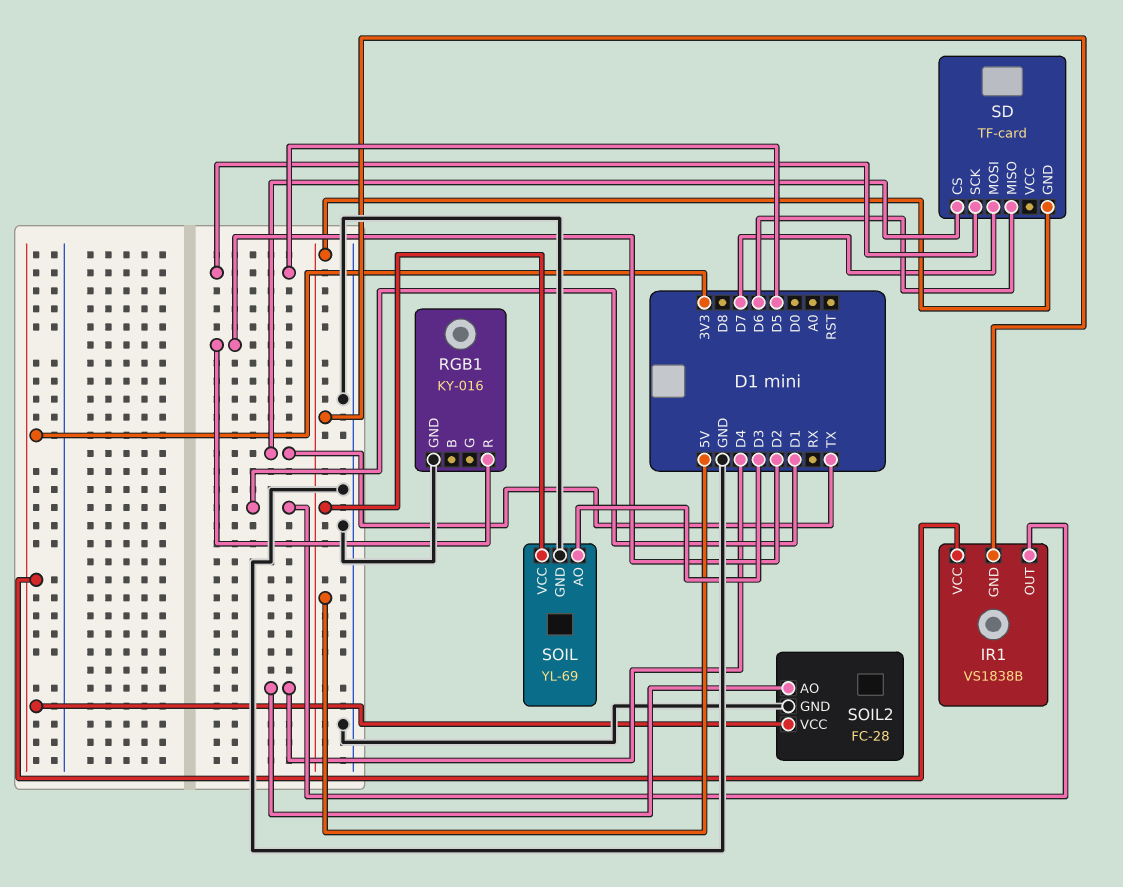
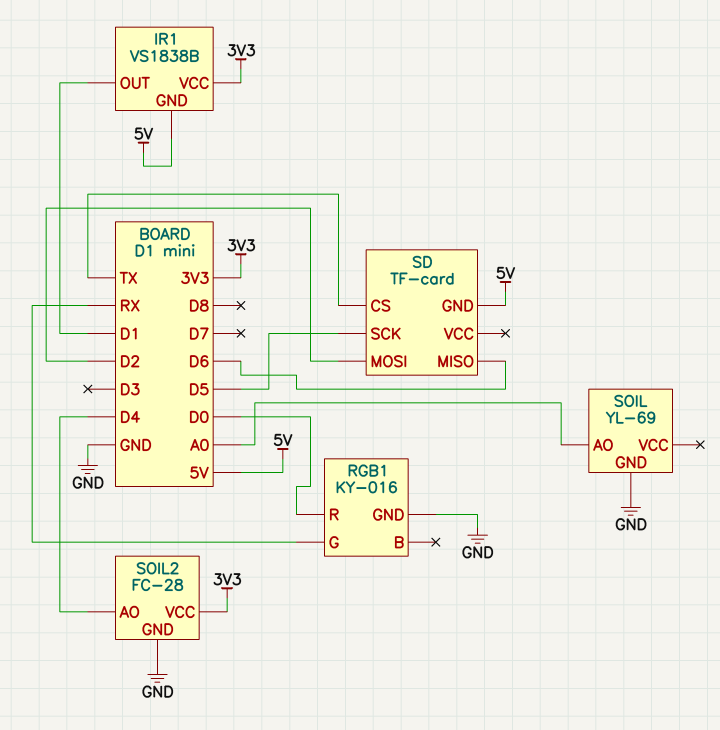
RGB1 pin G: none -> RX
RGB1 pin R: D2 -> D0
SD pin MOSI: D7 -> D2
SOIL pin AO: D3 -> A0
SOIL pin VCC: 5V -> none

